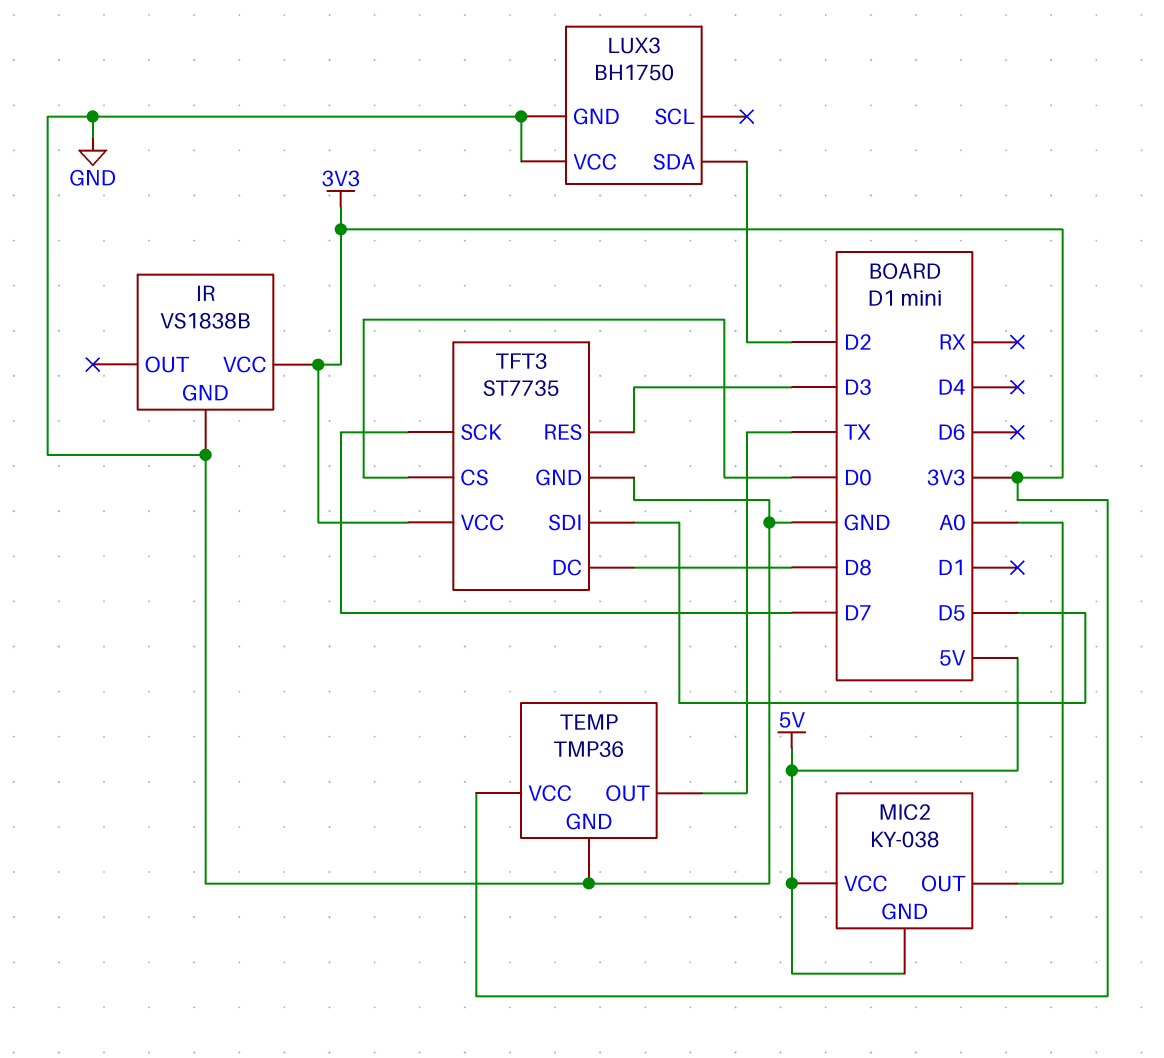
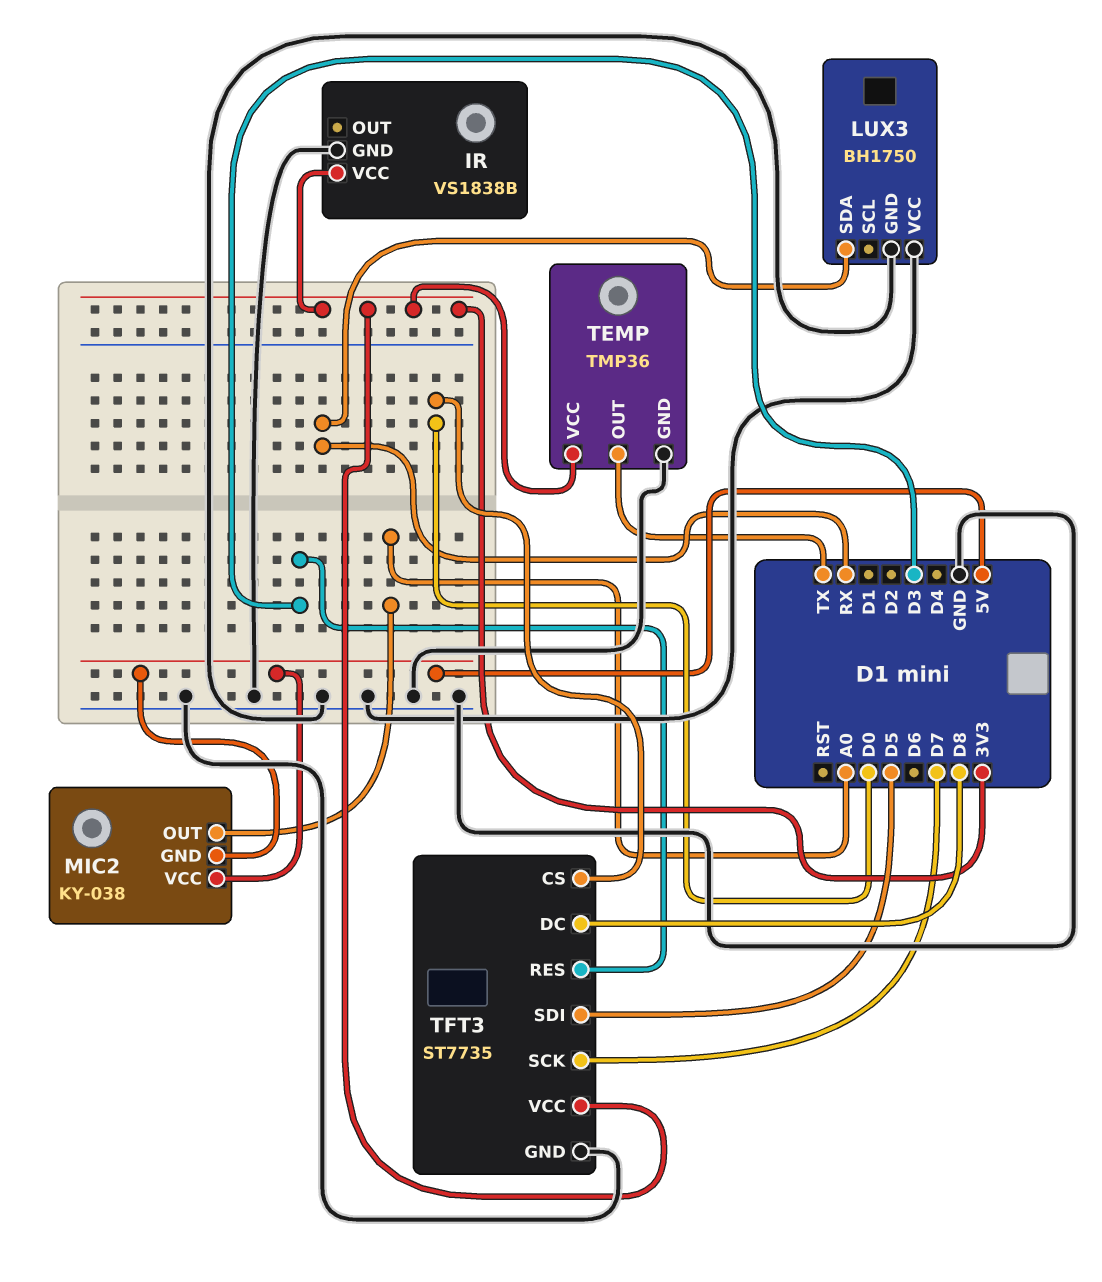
LUX3 pin SDA: D2 -> RX

